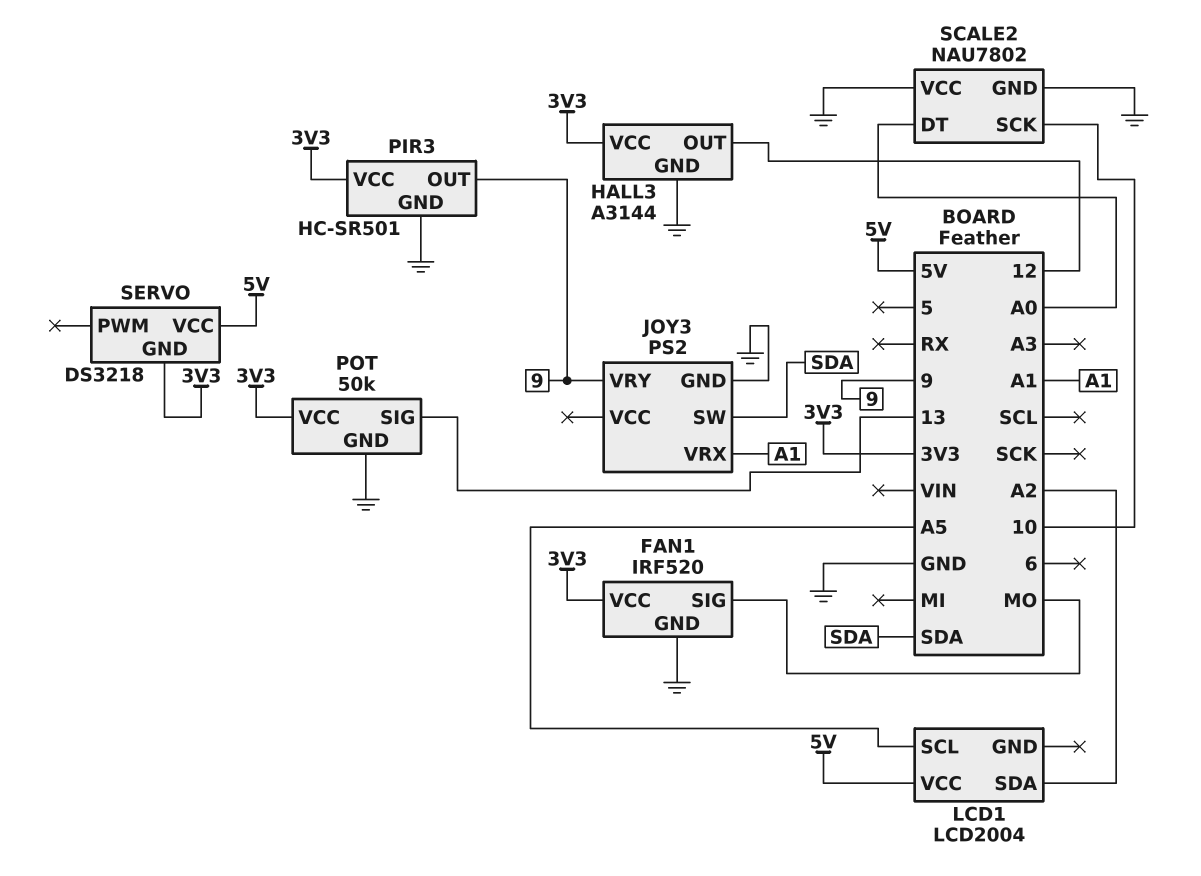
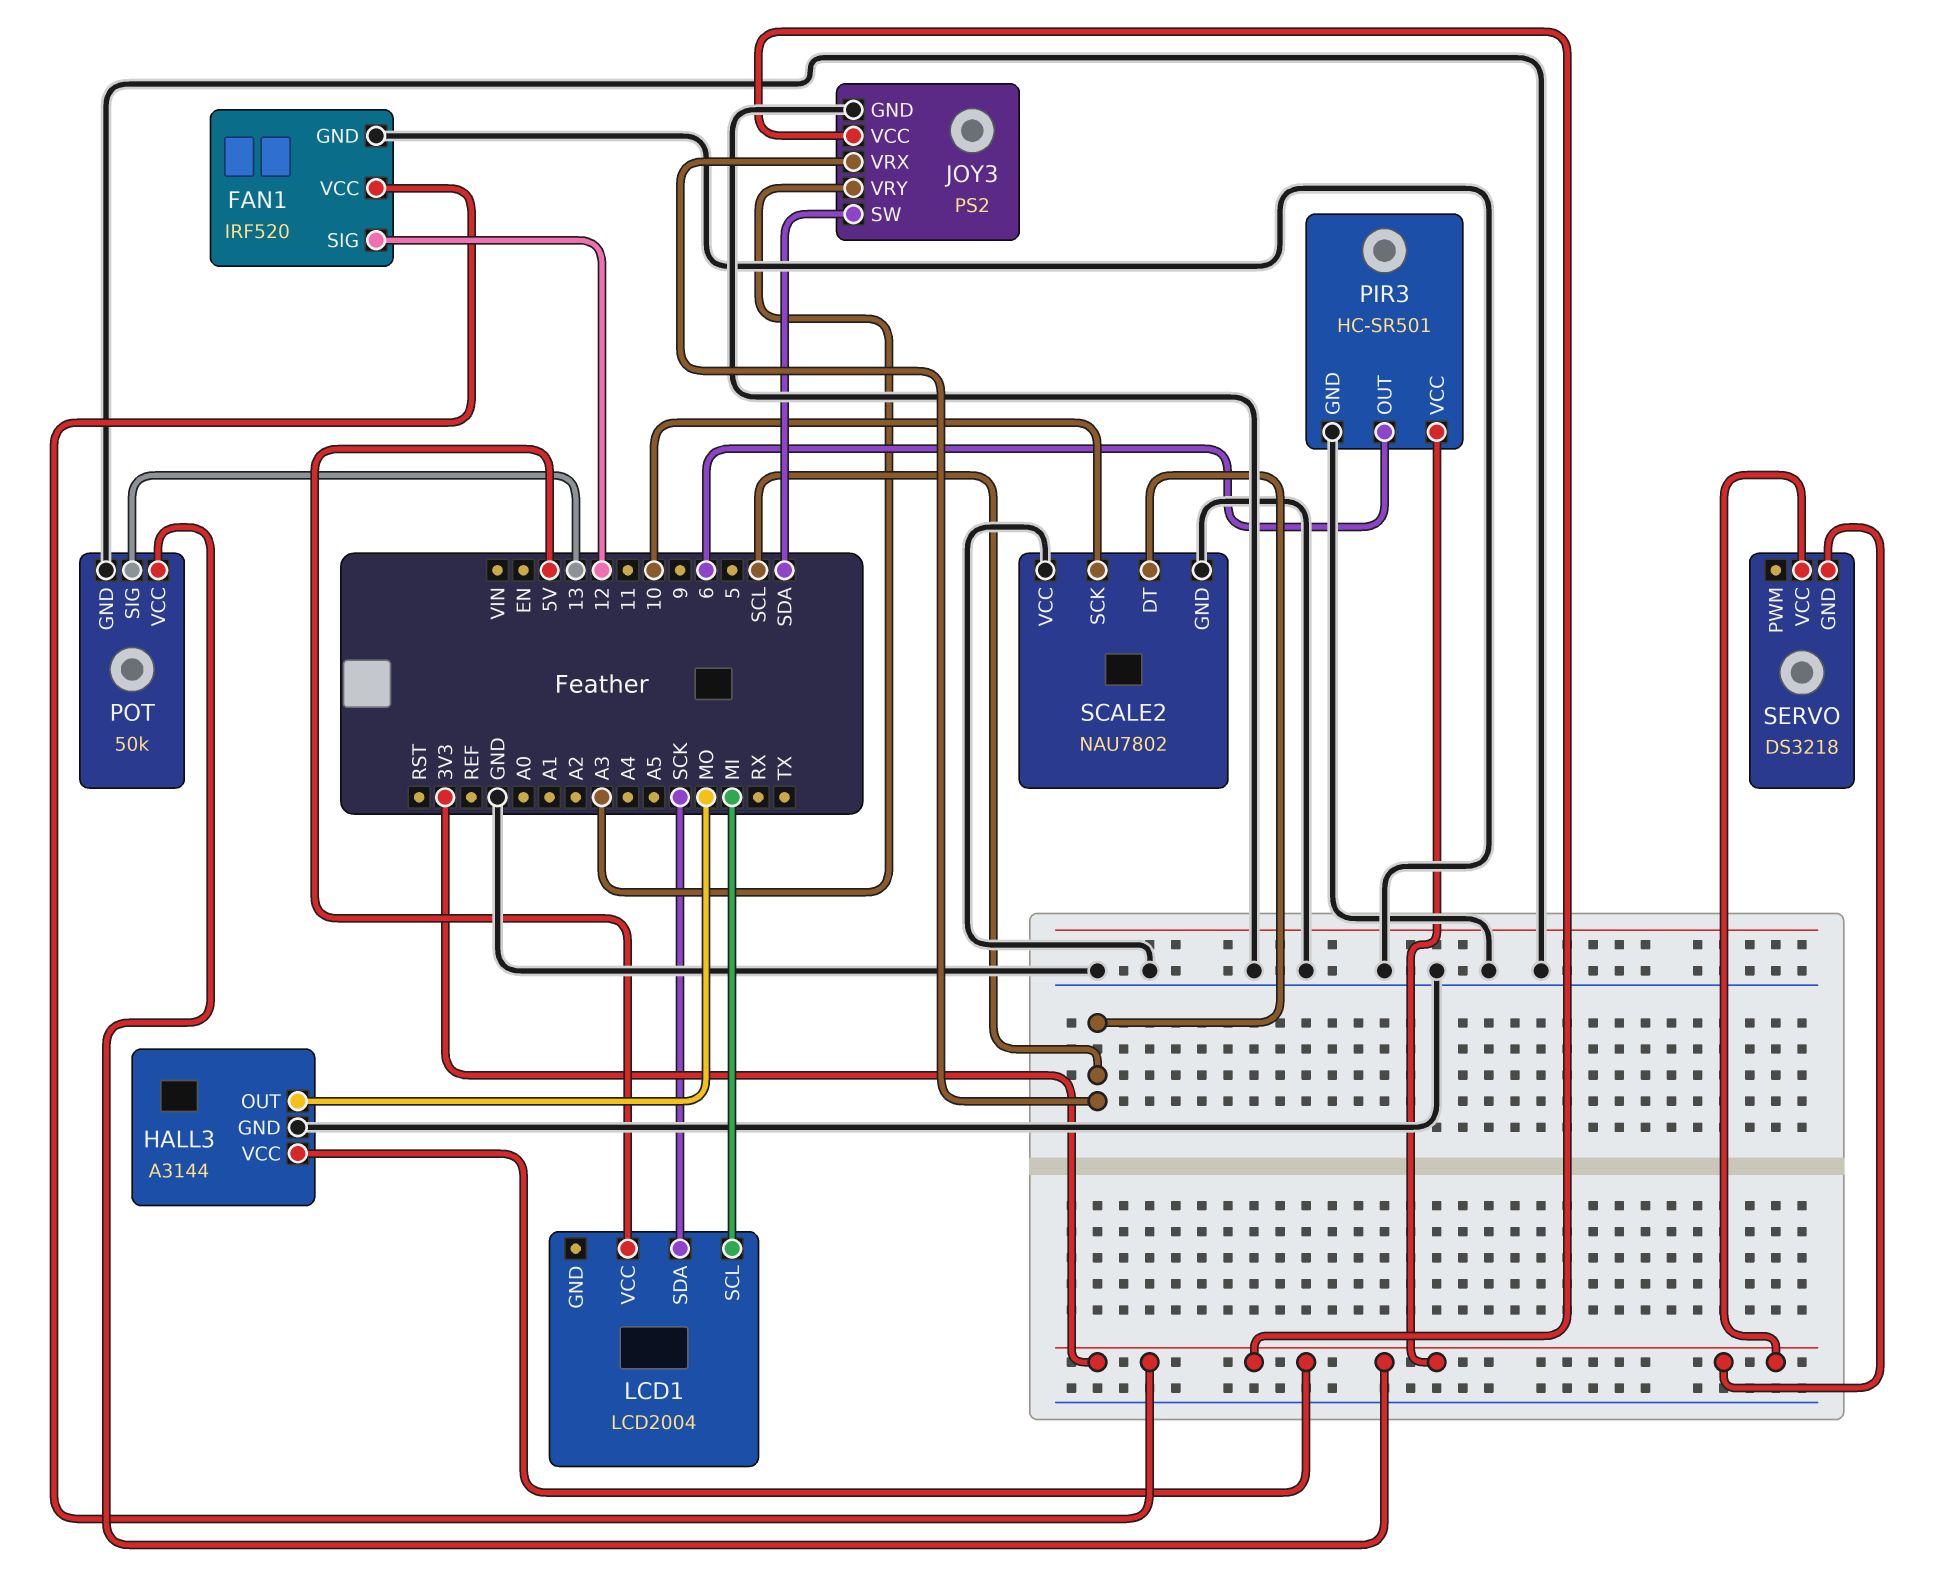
FAN1 pin SIG: MO -> 12
HALL3 pin OUT: 12 -> MO
JOY3 pin VCC: none -> 3V3
JOY3 pin VRX: A1 -> SCL
JOY3 pin VRY: 9 -> A3
LCD1 pin SCL: A5 -> MI
LCD1 pin SDA: A2 -> SCK
PIR3 pin OUT: 9 -> 6
SCALE2 pin DT: A0 -> SCL
SERVO pin VCC: 5V -> 3V3

